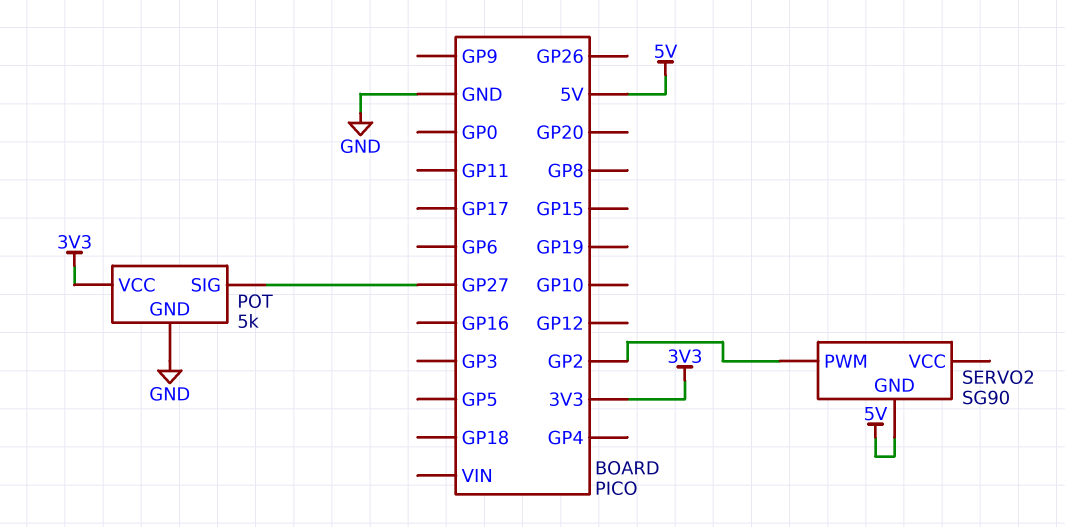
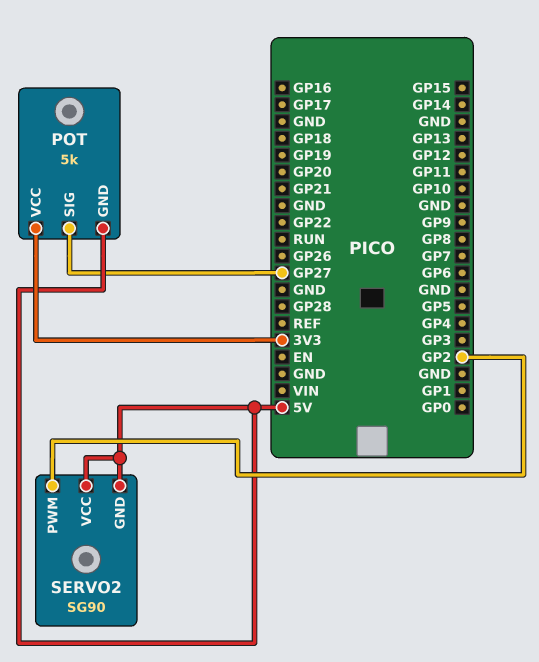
POT pin GND: GND -> 5V
SERVO2 pin VCC: none -> 5V

